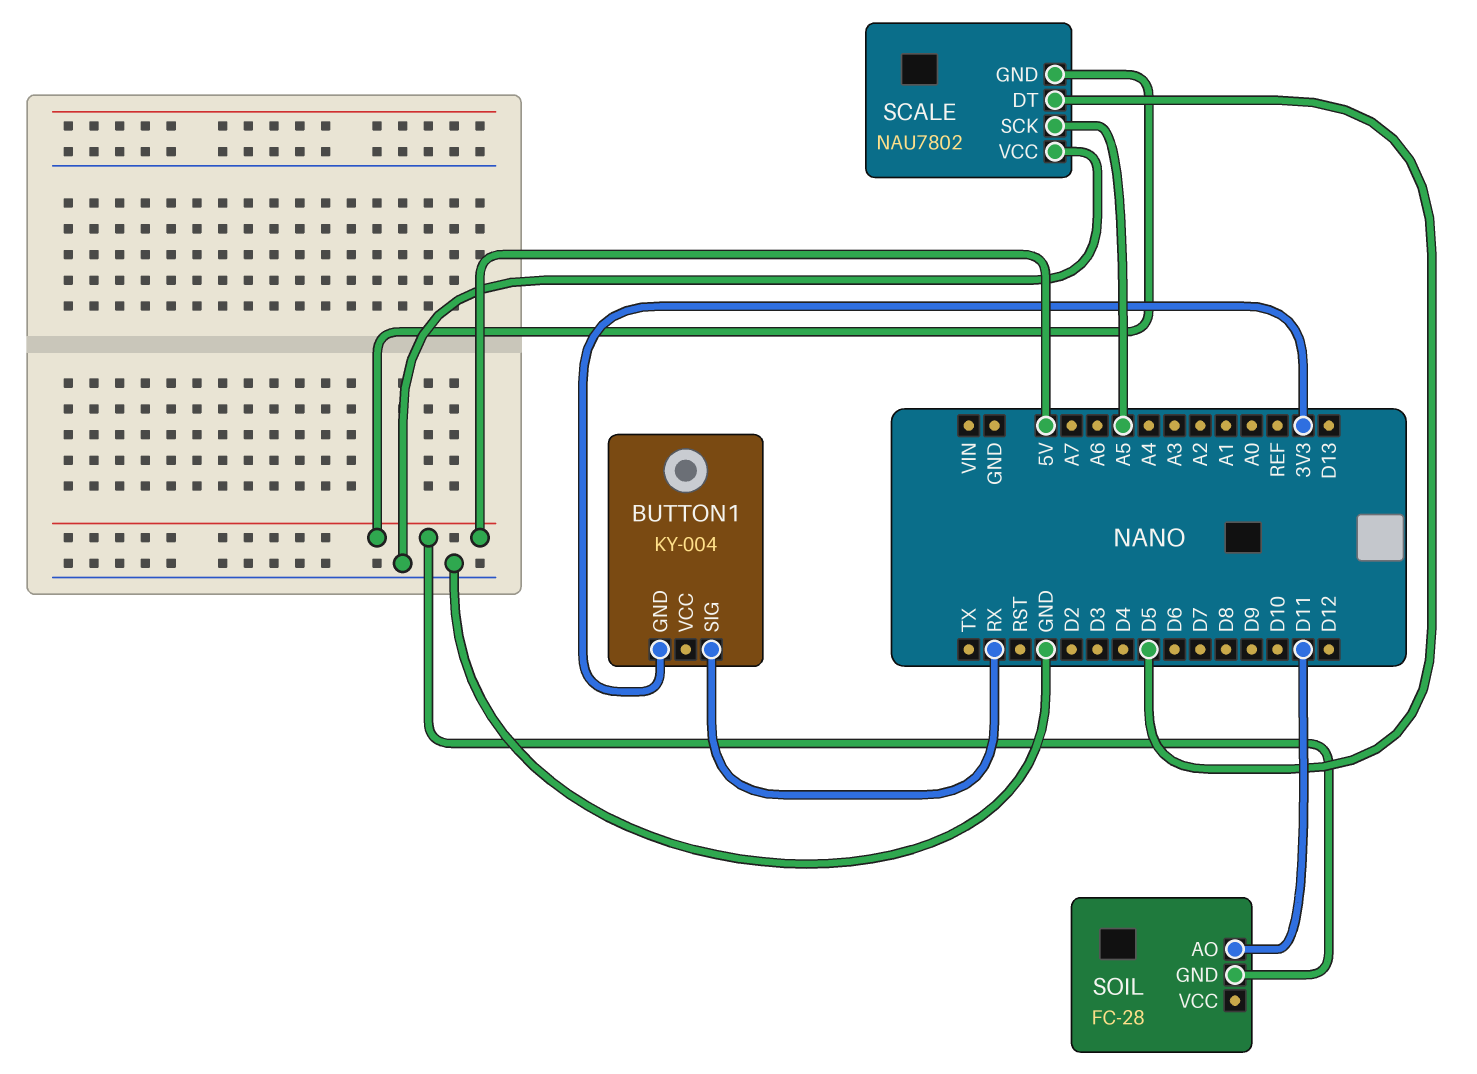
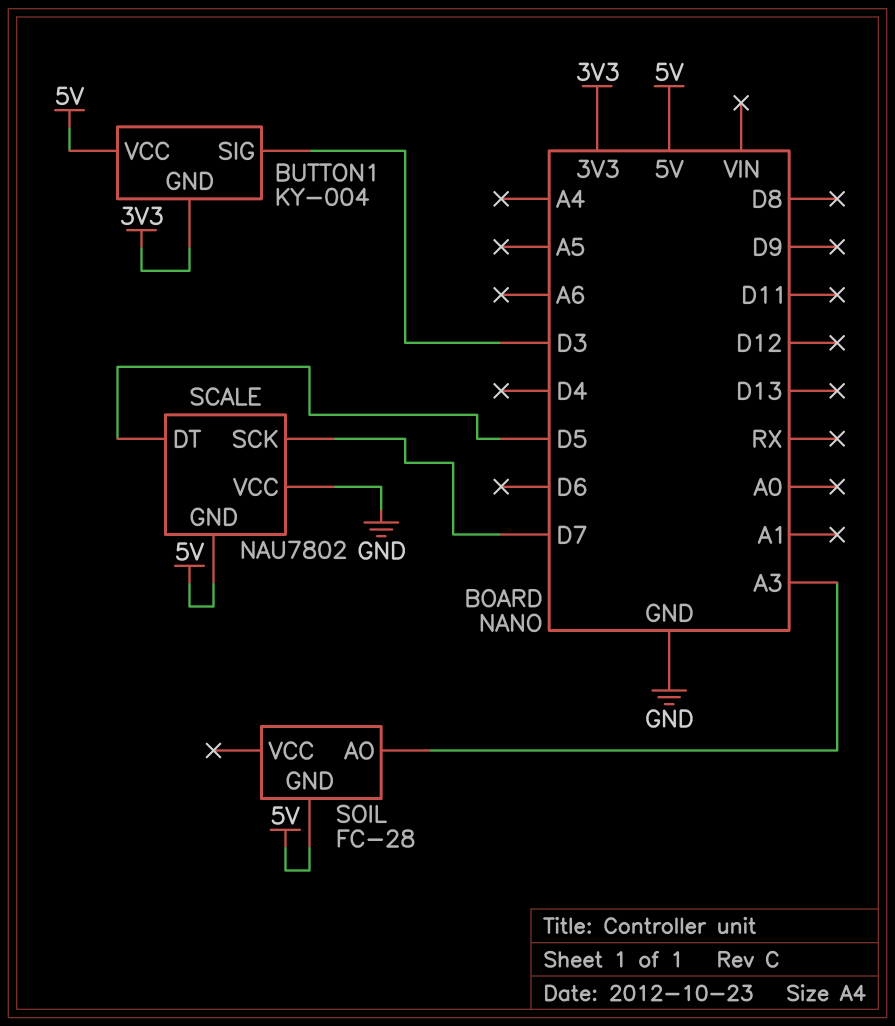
BUTTON1 pin SIG: RX -> D3
BUTTON1 pin VCC: none -> 5V
SCALE pin SCK: A5 -> D7
SOIL pin AO: D11 -> A3

